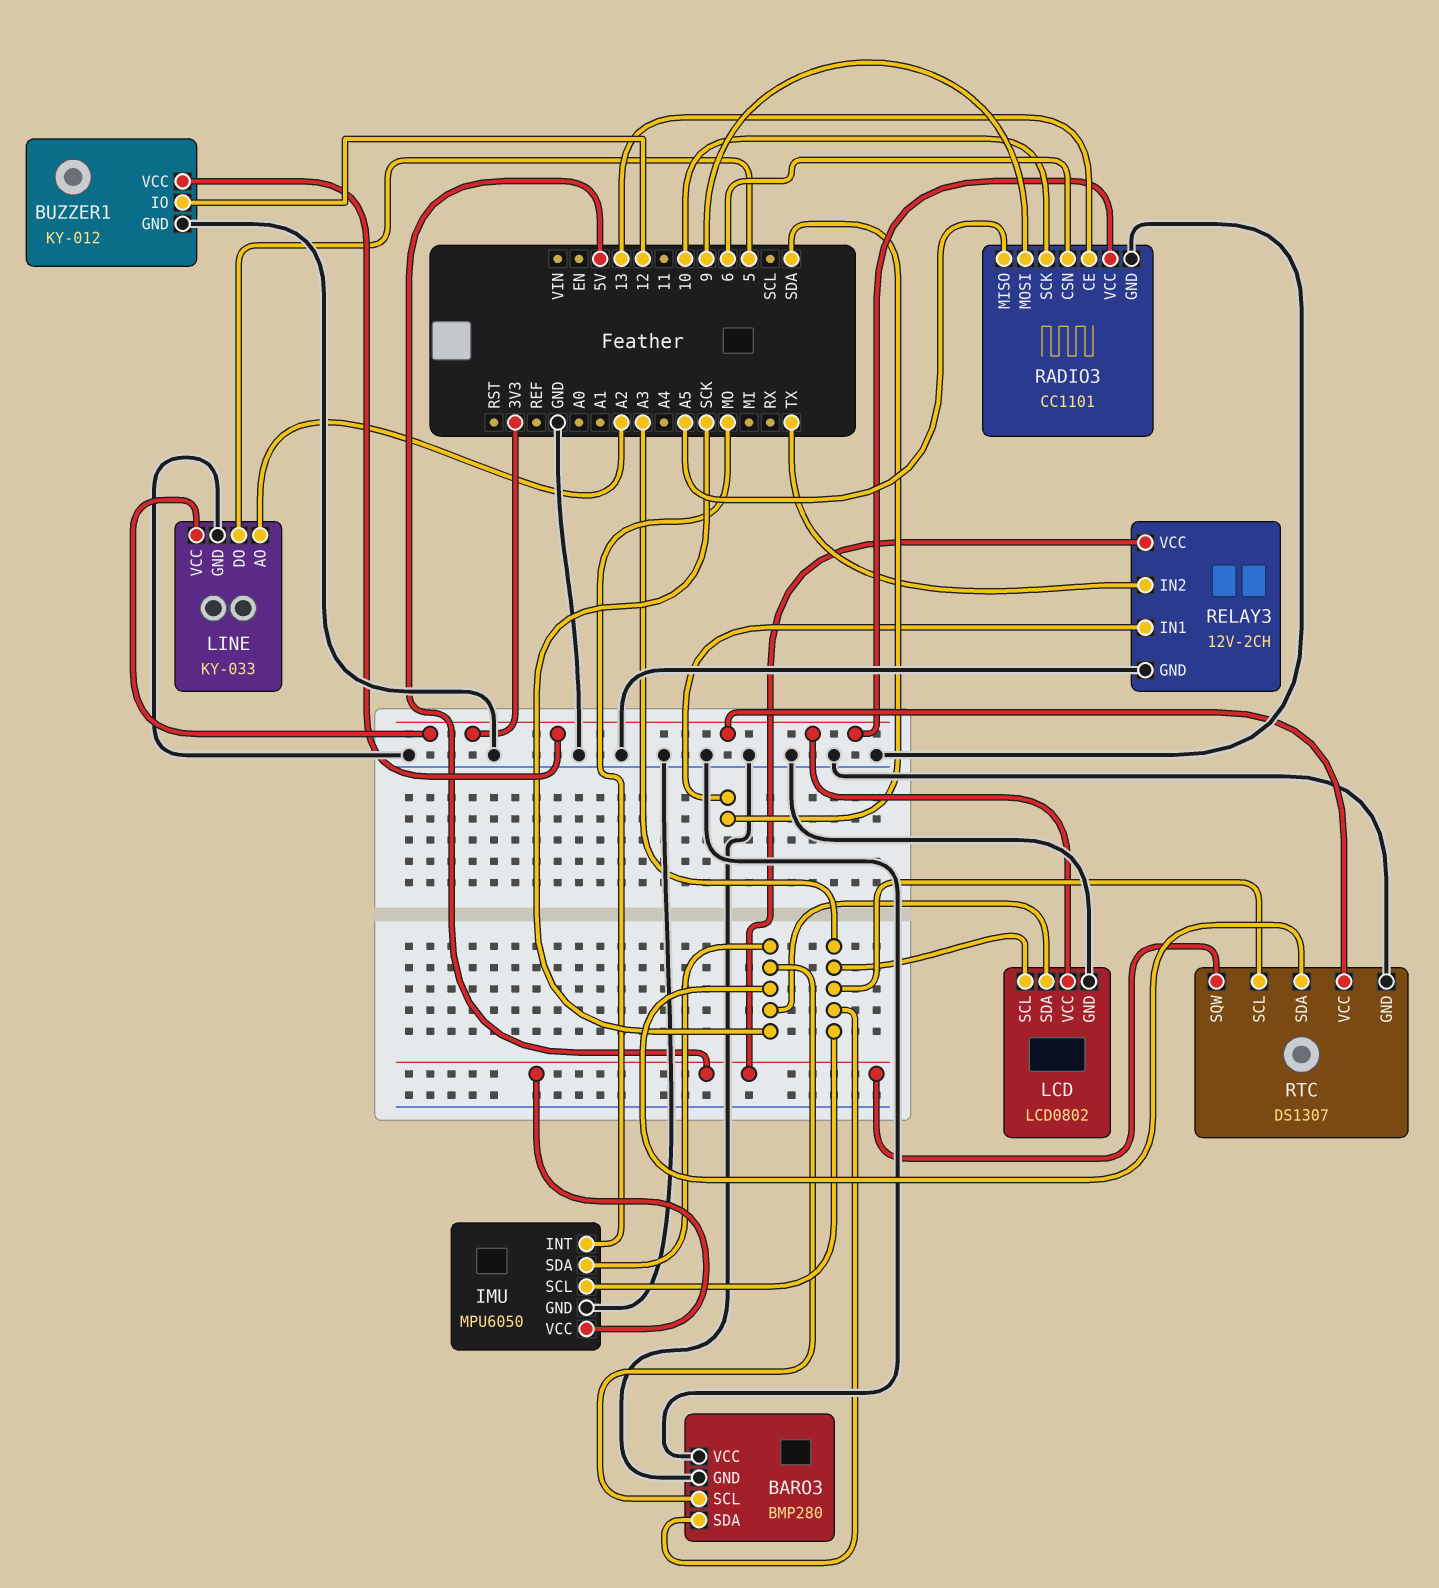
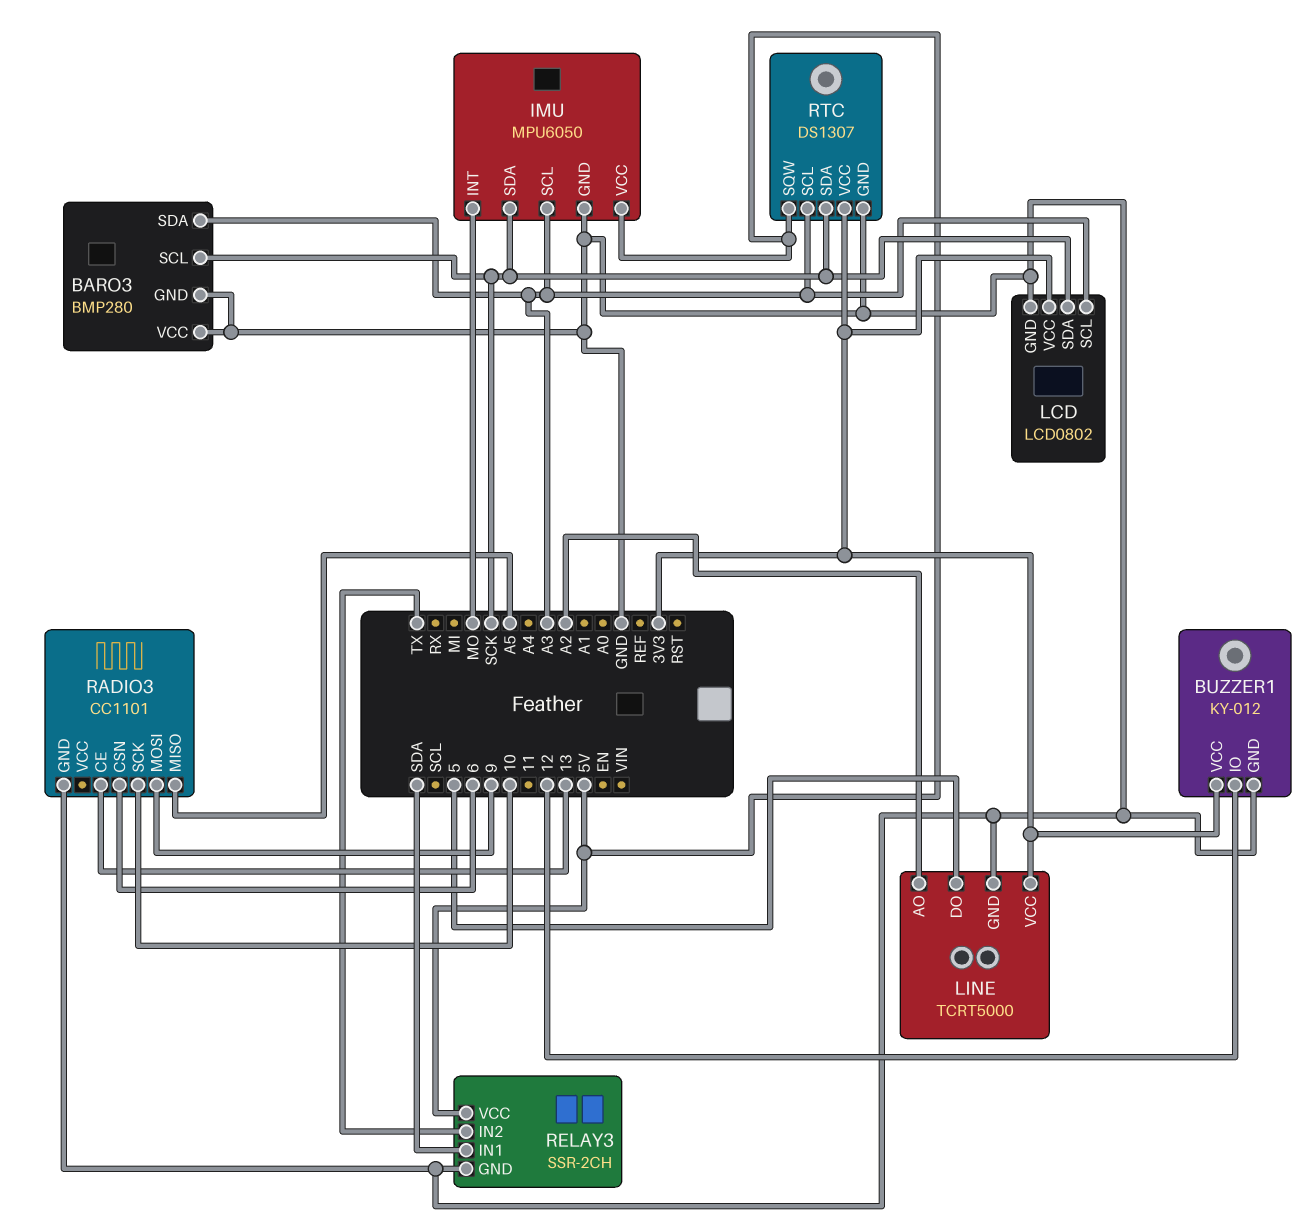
LINE: KY-033 -> TCRT5000
RADIO3 pin VCC: 3V3 -> none
RELAY3: 12V-2CH -> SSR-2CH

